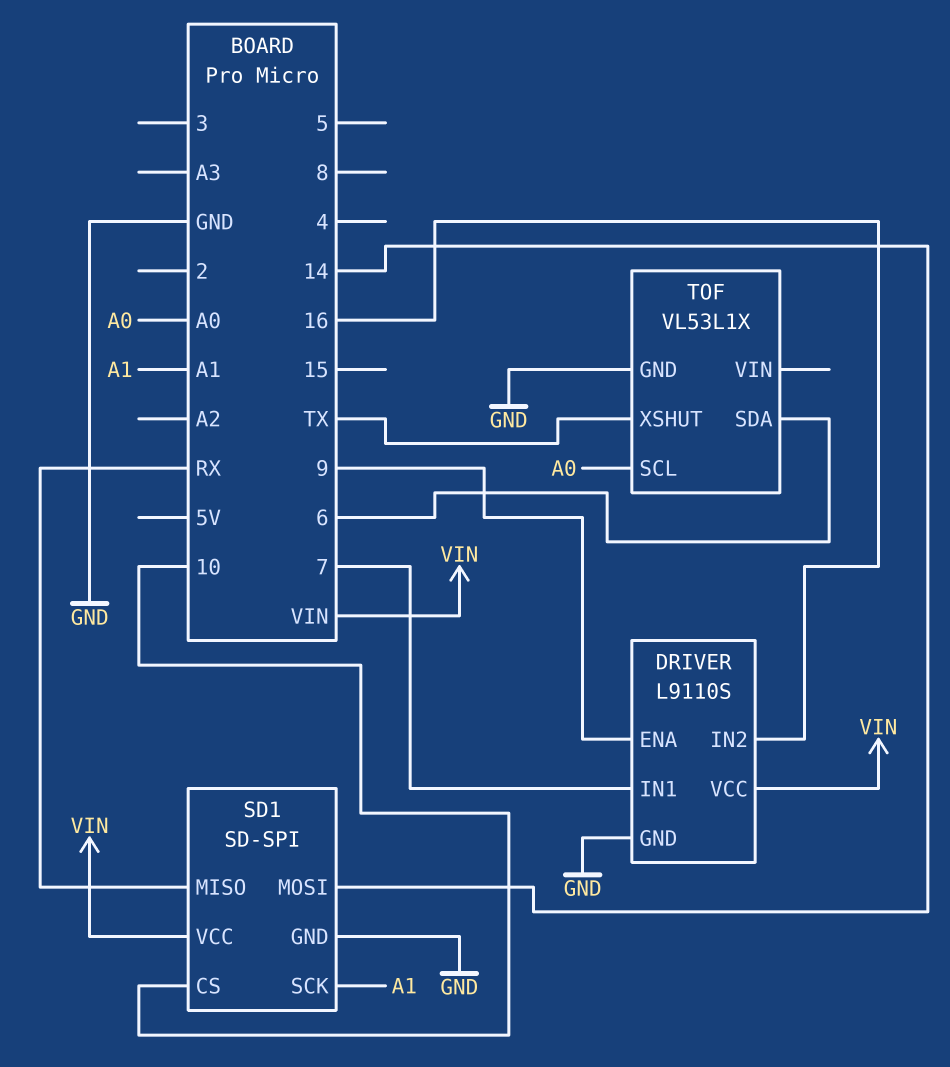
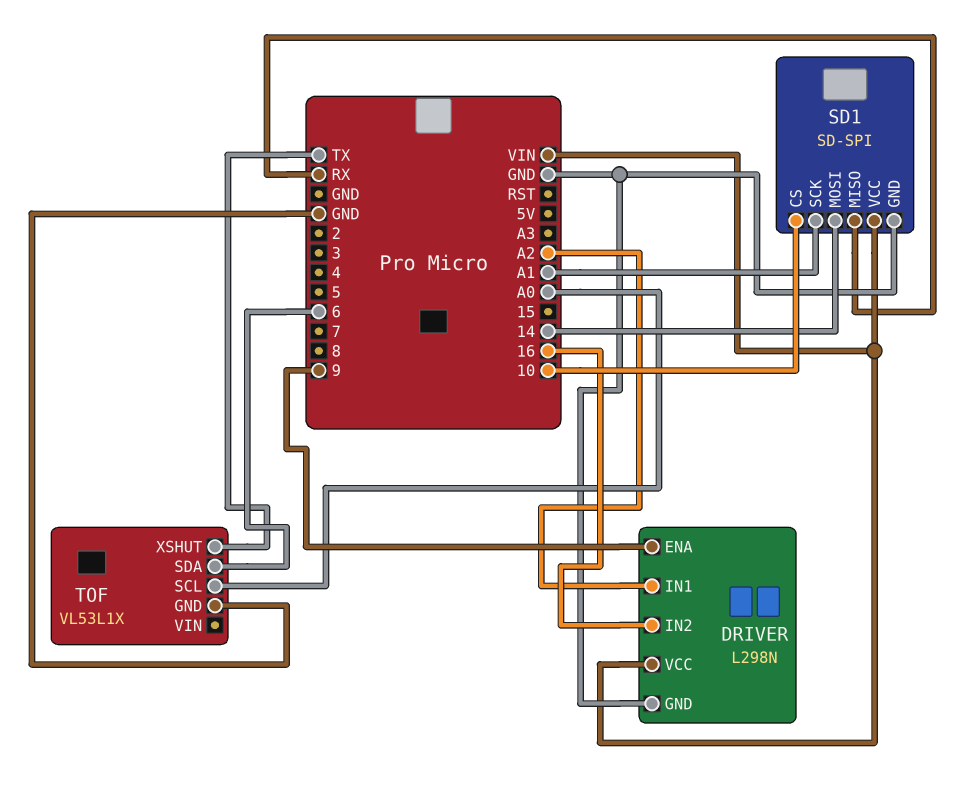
DRIVER: L9110S -> L298N
DRIVER pin IN1: 7 -> A2

